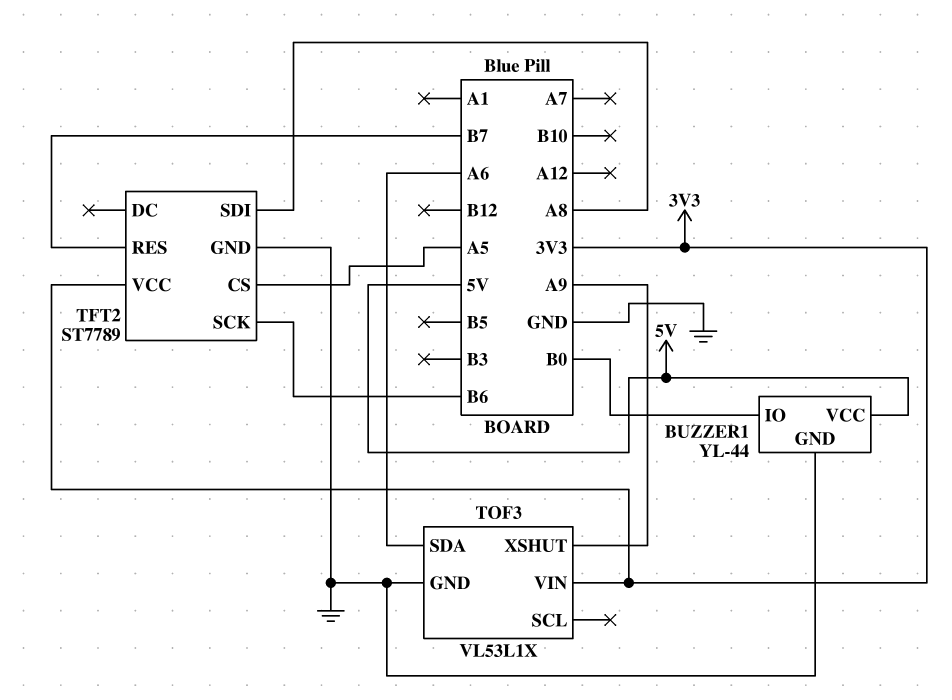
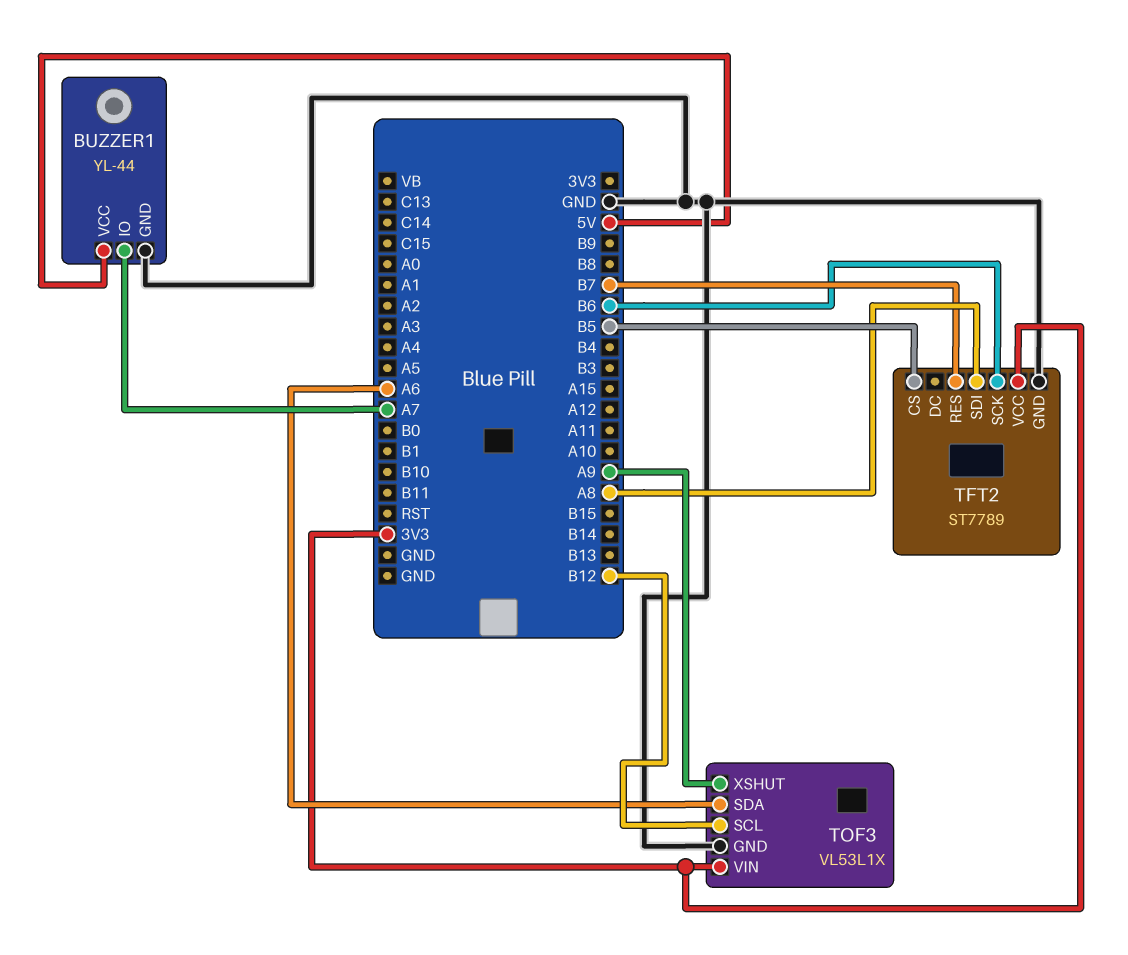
BUZZER1 pin IO: B0 -> A7
TFT2 pin CS: A5 -> B5
TOF3 pin SCL: none -> B12

